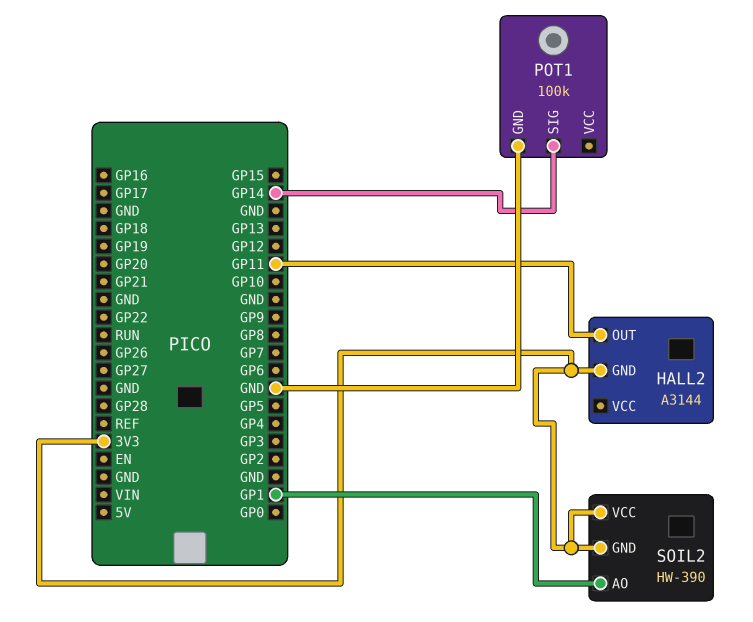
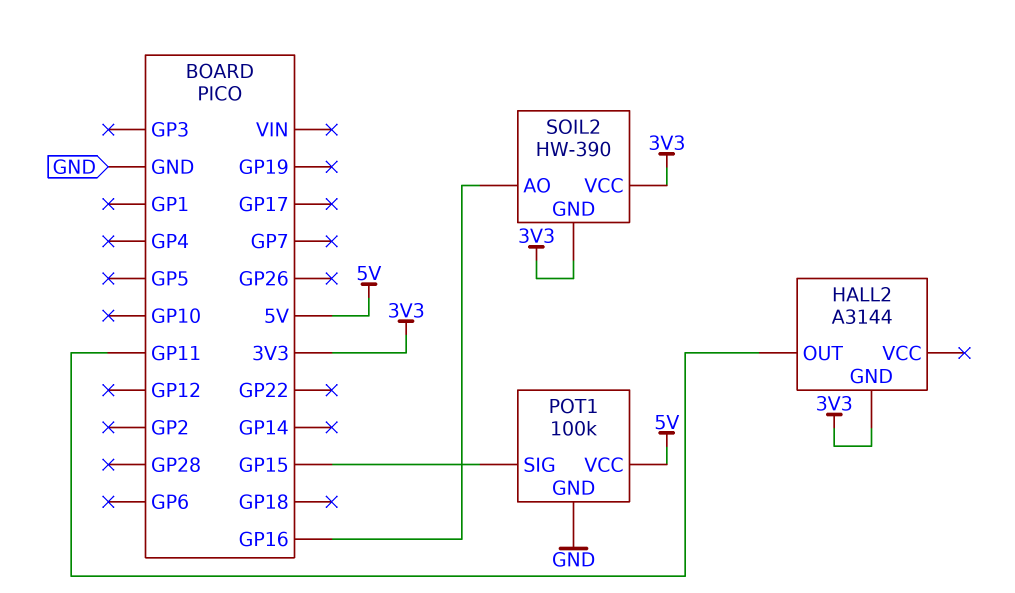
POT1 pin SIG: GP14 -> GP15
POT1 pin VCC: none -> 5V
SOIL2 pin AO: GP1 -> GP16

